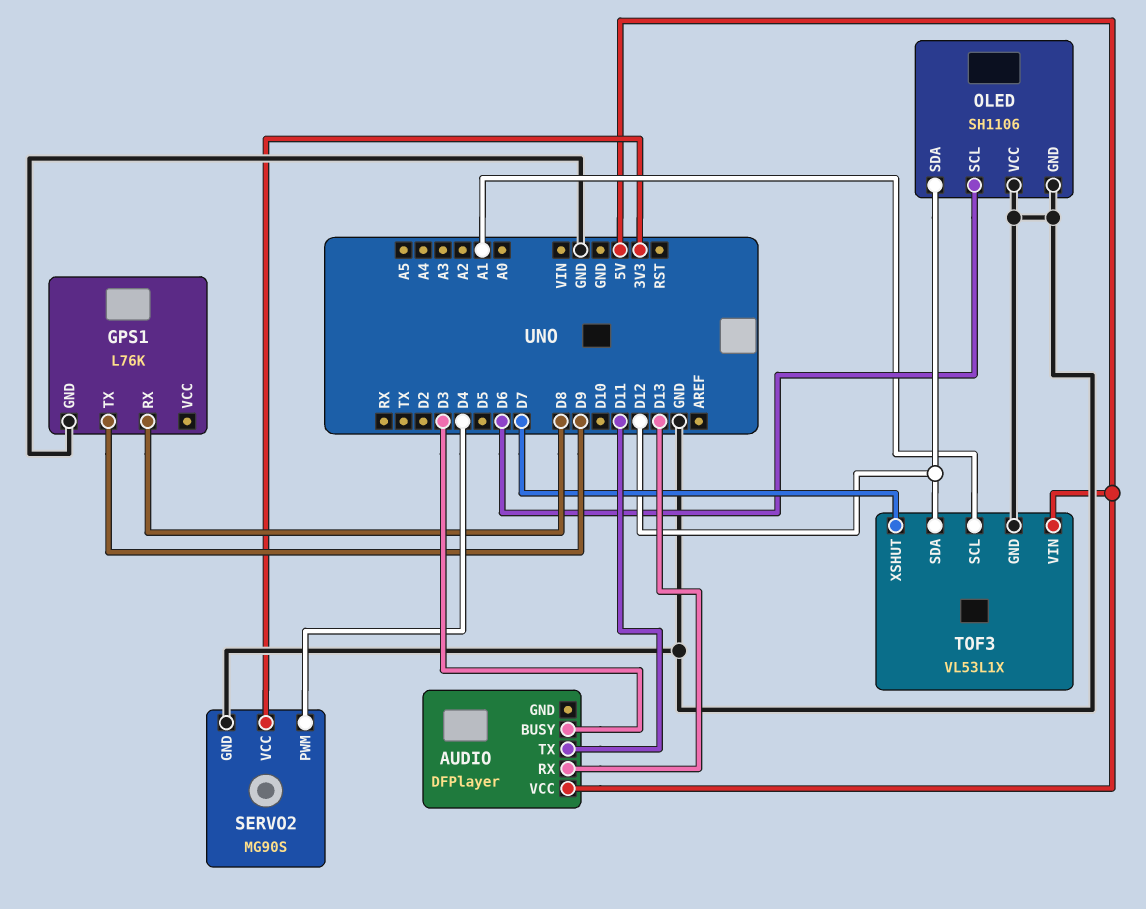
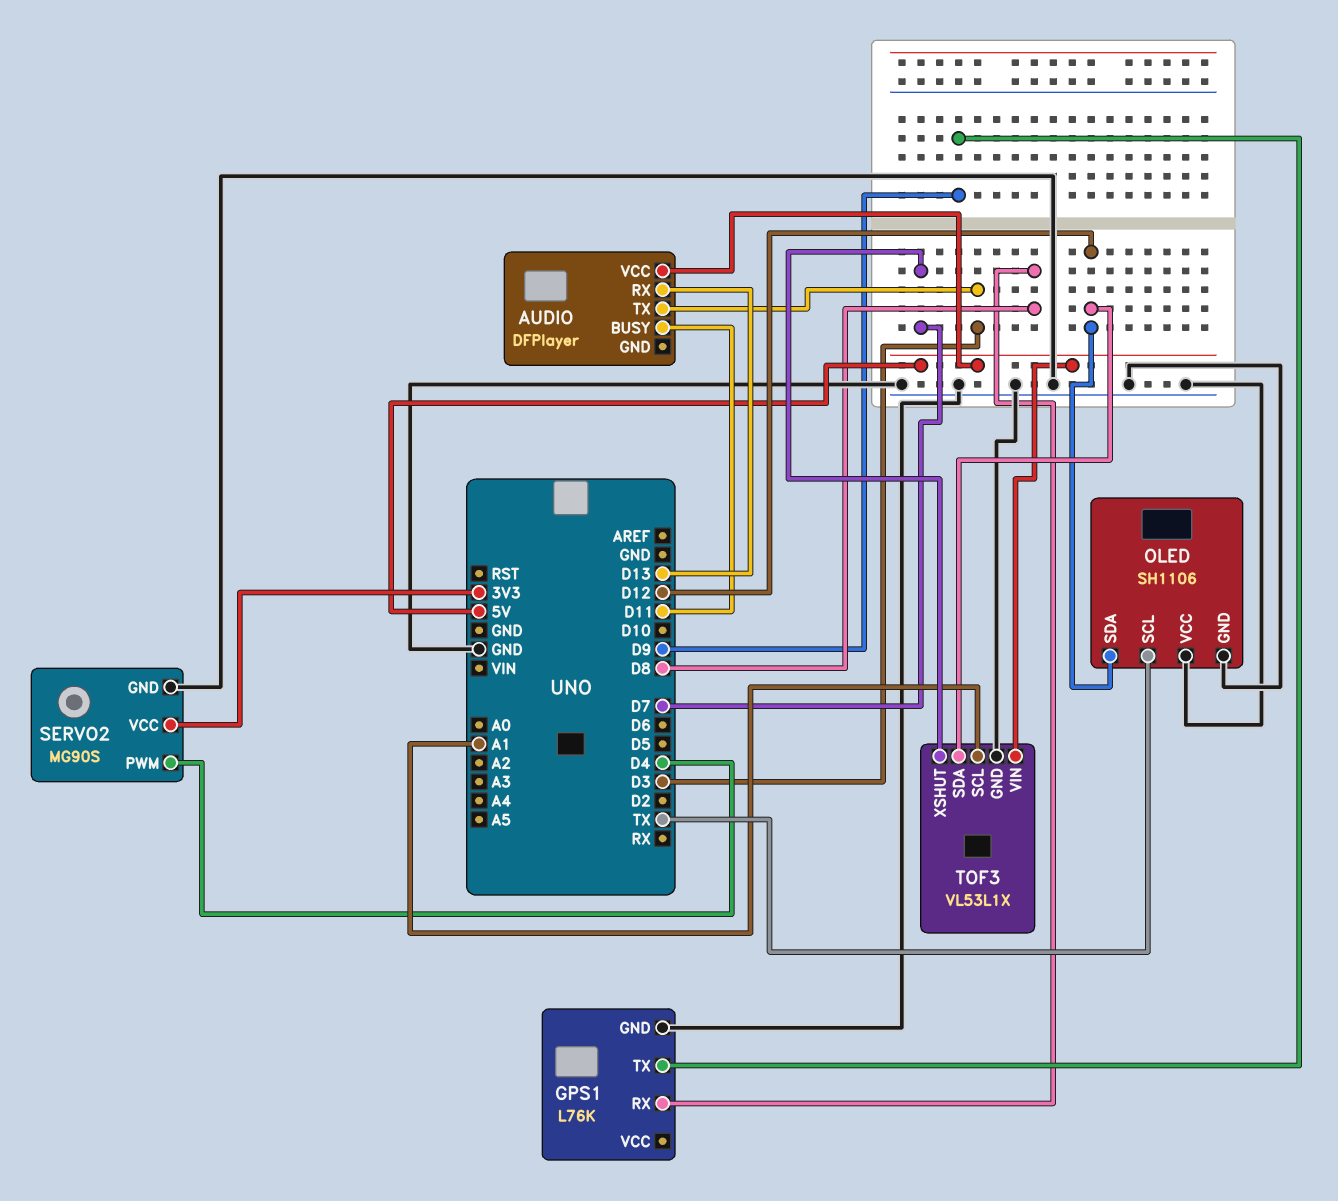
AUDIO pin BUSY: D3 -> D11
AUDIO pin TX: D11 -> D3
OLED pin SCL: D6 -> TX

